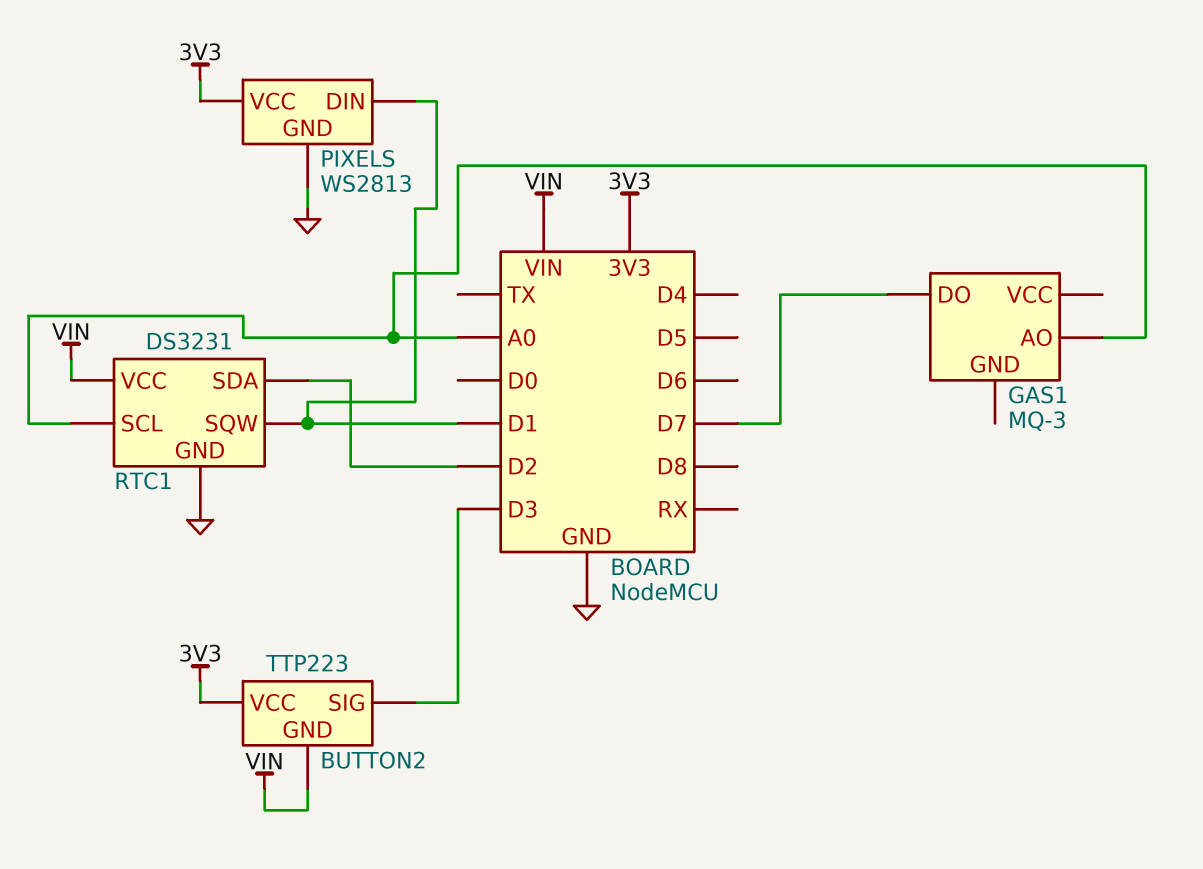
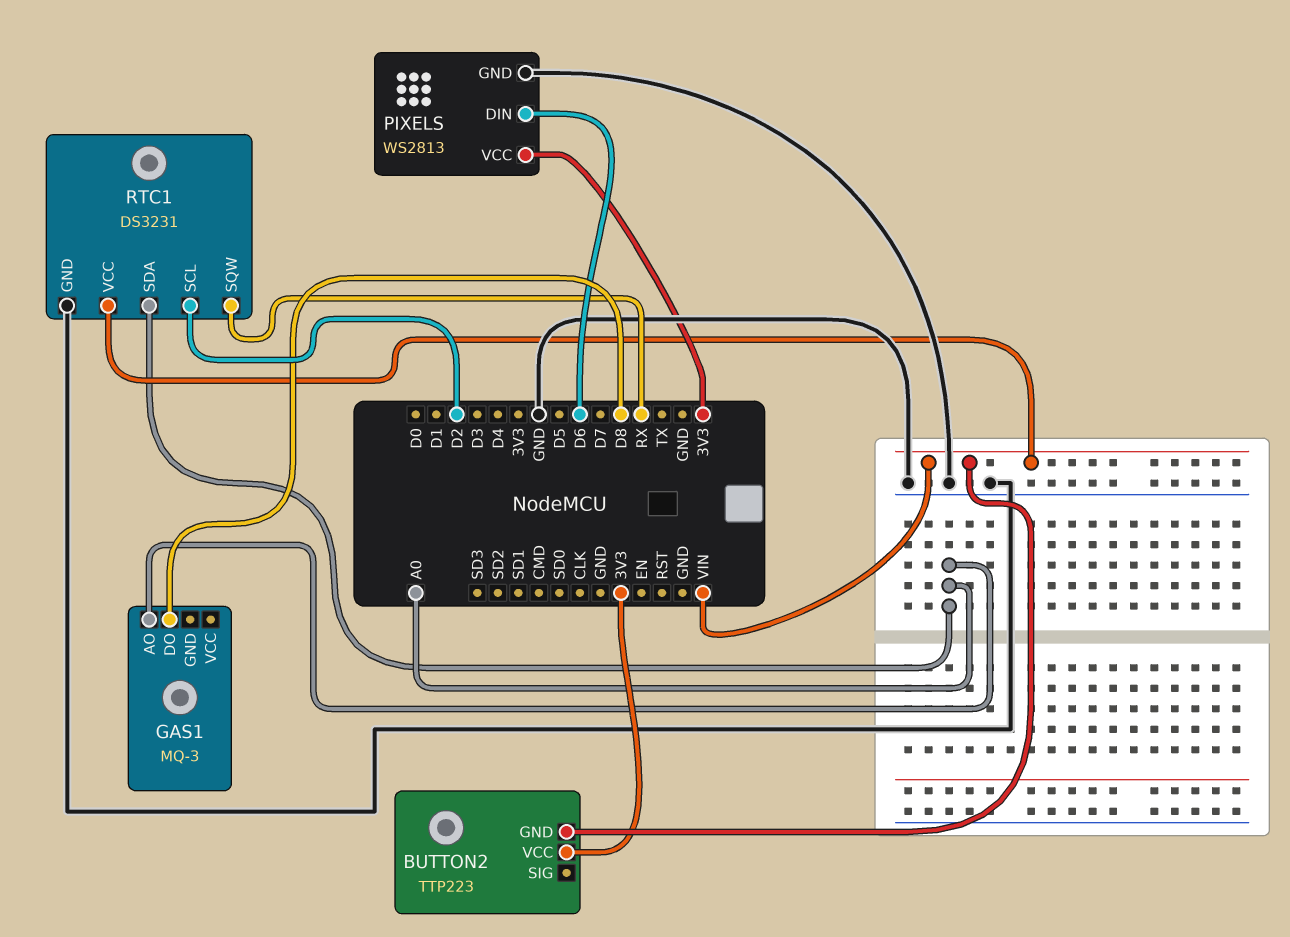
BUTTON2 pin SIG: D3 -> none
GAS1 pin DO: D7 -> D8
PIXELS pin DIN: D1 -> D6
RTC1 pin SCL: A0 -> D2
RTC1 pin SDA: D2 -> A0
RTC1 pin SQW: D1 -> RX

